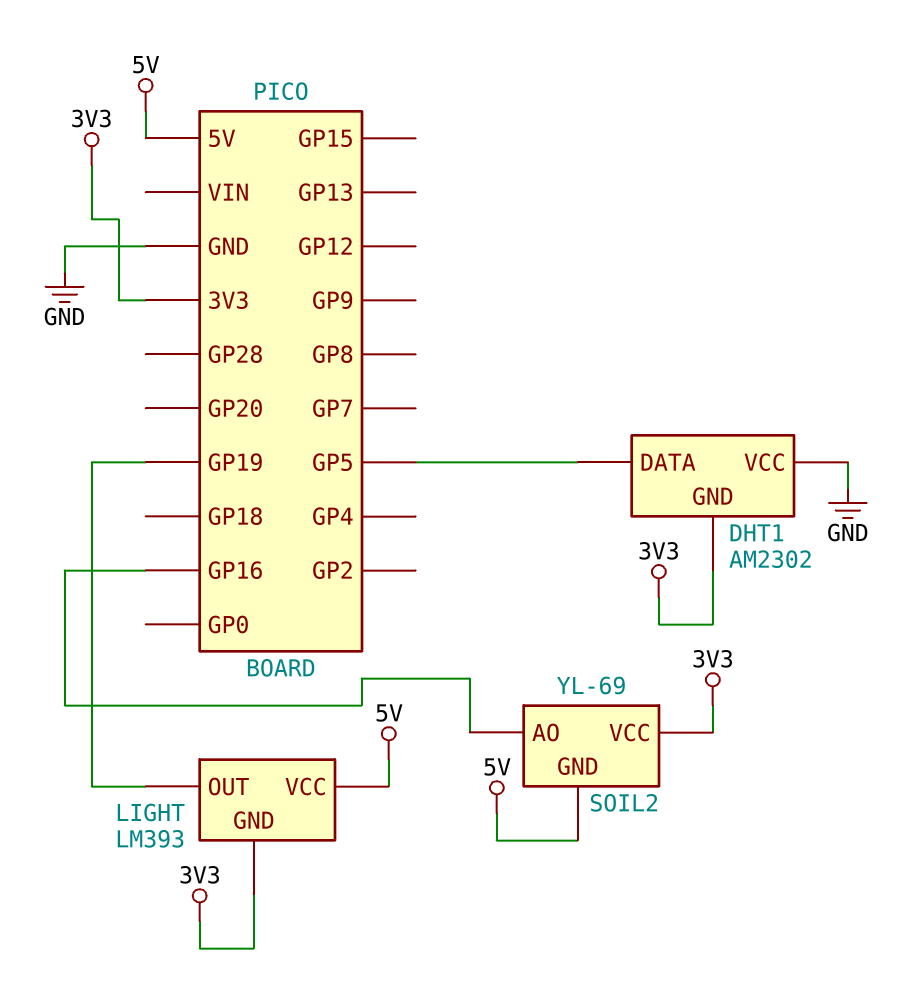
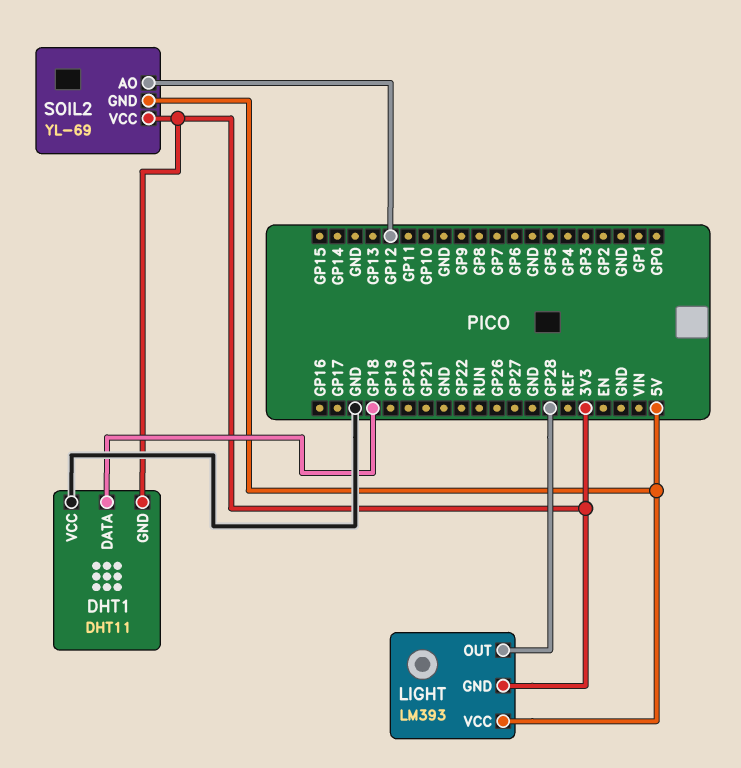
DHT1: AM2302 -> DHT11
DHT1 pin DATA: GP5 -> GP18
LIGHT pin OUT: GP19 -> GP28
SOIL2 pin AO: GP16 -> GP12

